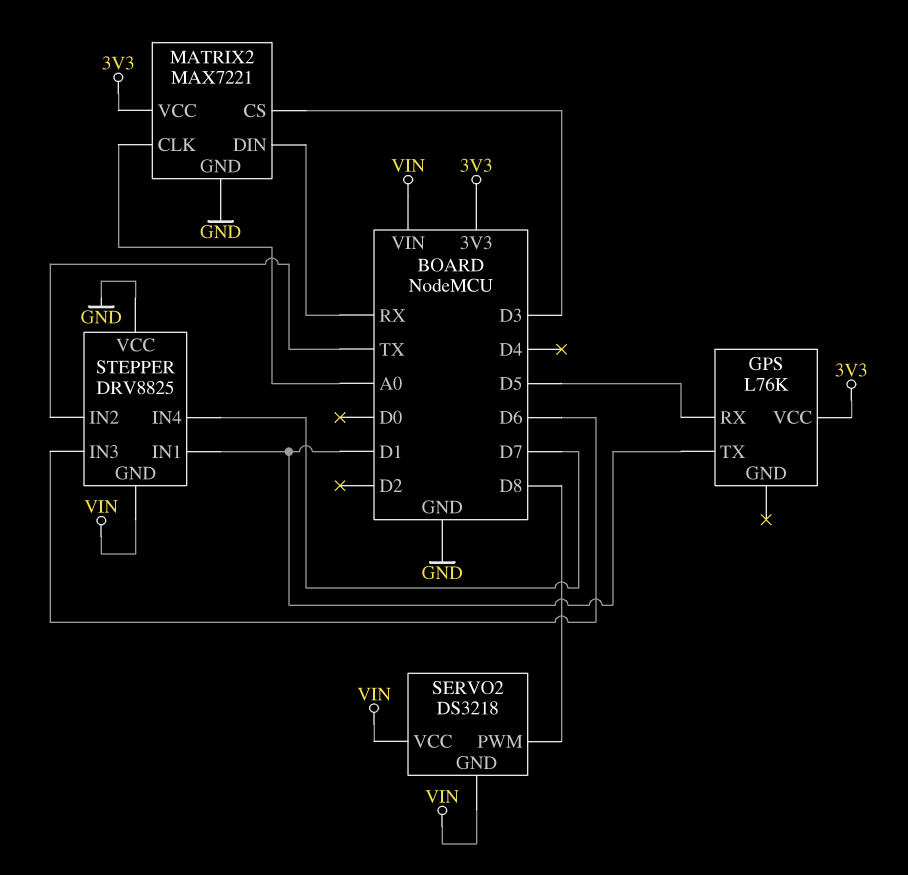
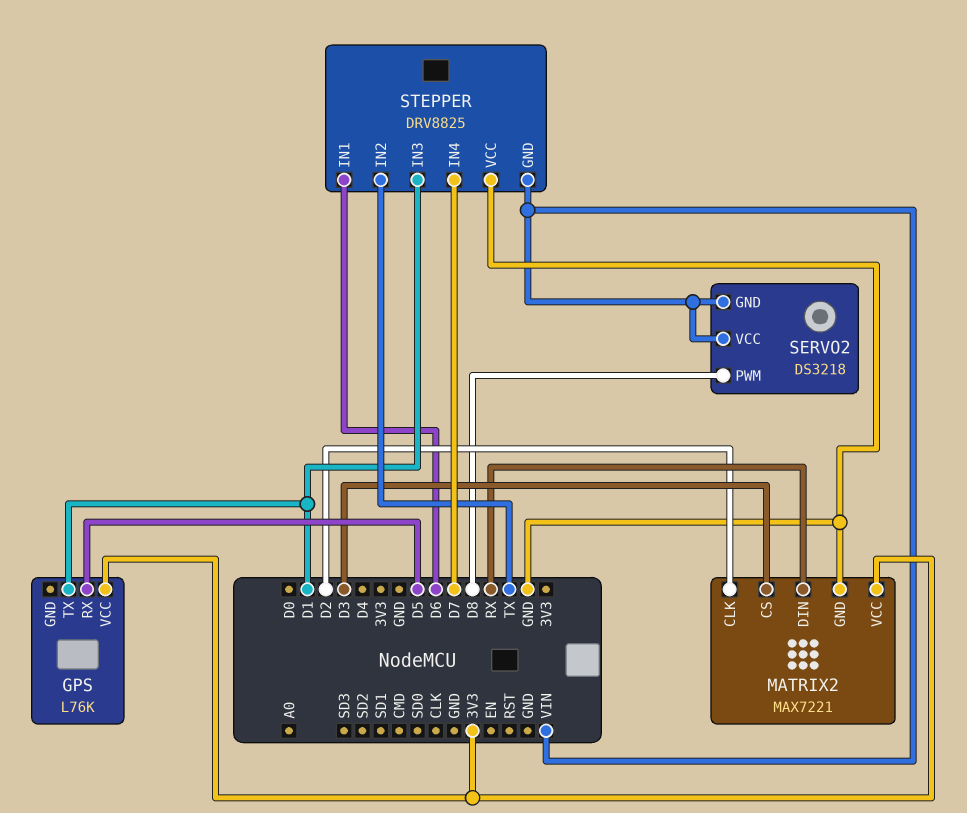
MATRIX2 pin CLK: A0 -> D2
STEPPER pin IN1: D1 -> D6
STEPPER pin IN3: D6 -> D1

